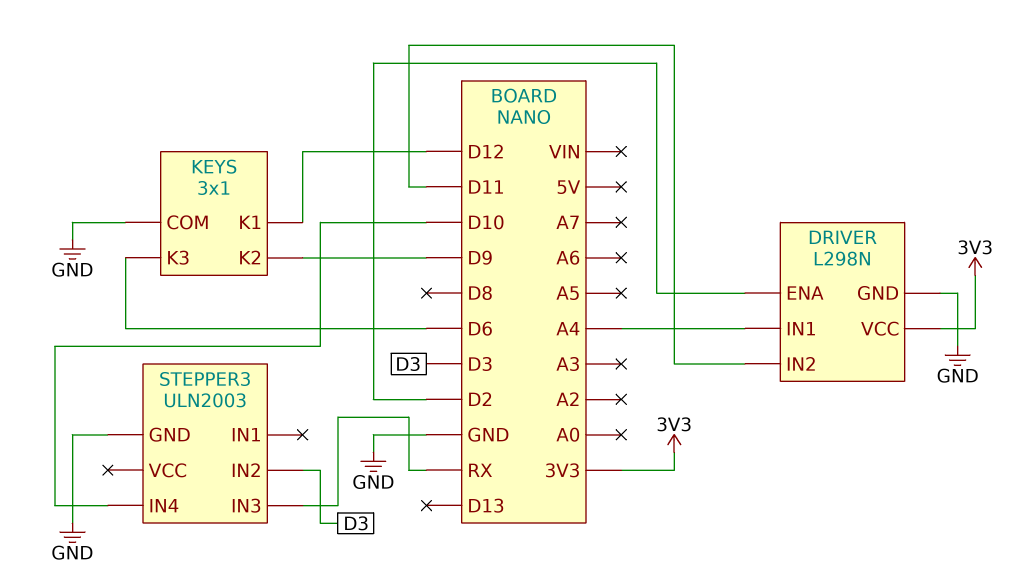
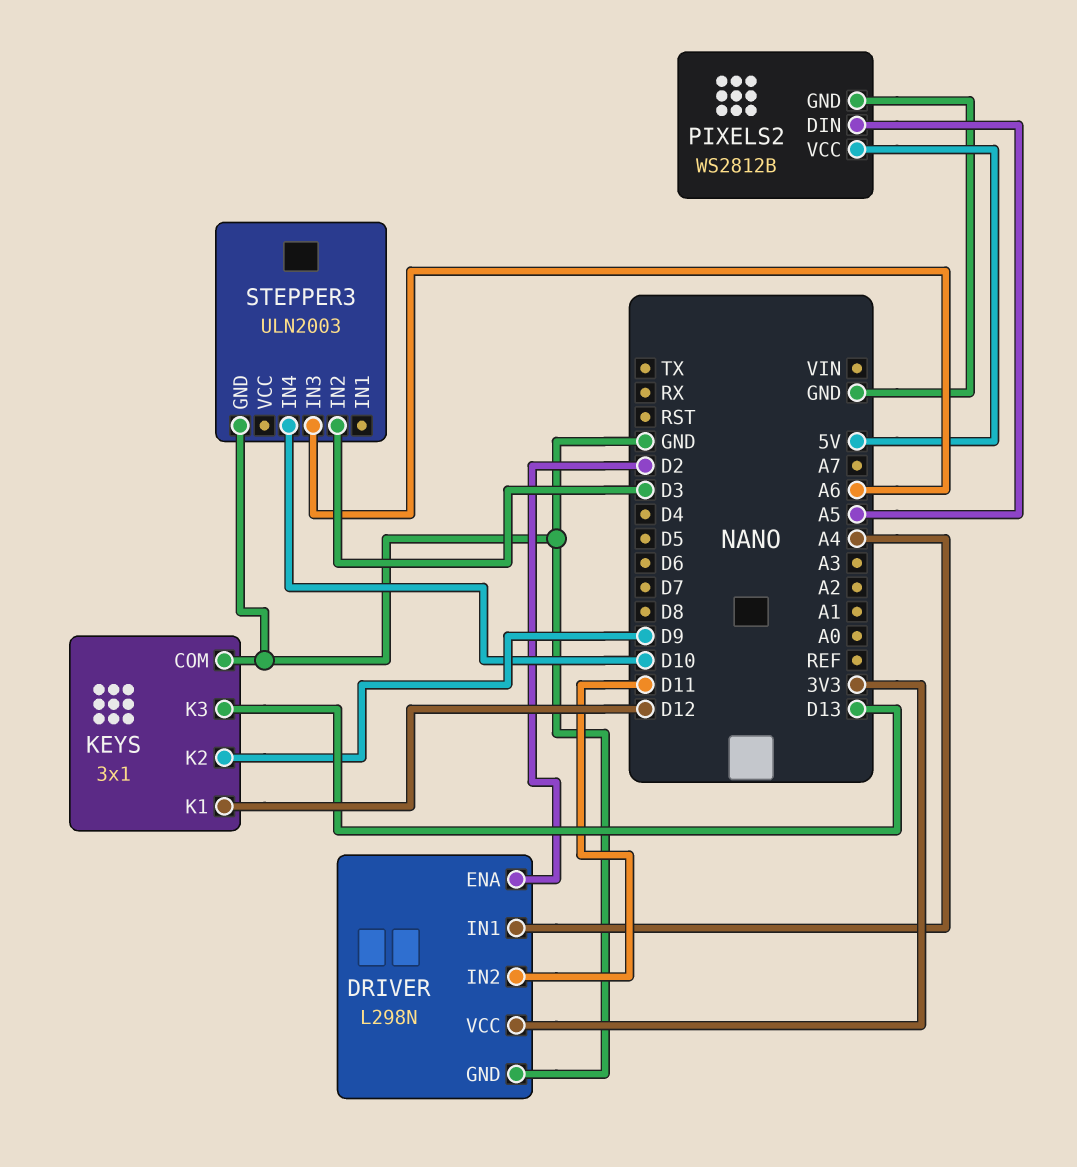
KEYS pin K3: D6 -> D13
PIXELS2: none -> WS2812B
PIXELS2 pin DIN: none -> A5
PIXELS2 pin GND: none -> GND
PIXELS2 pin VCC: none -> 5V
STEPPER3 pin IN3: RX -> A6

